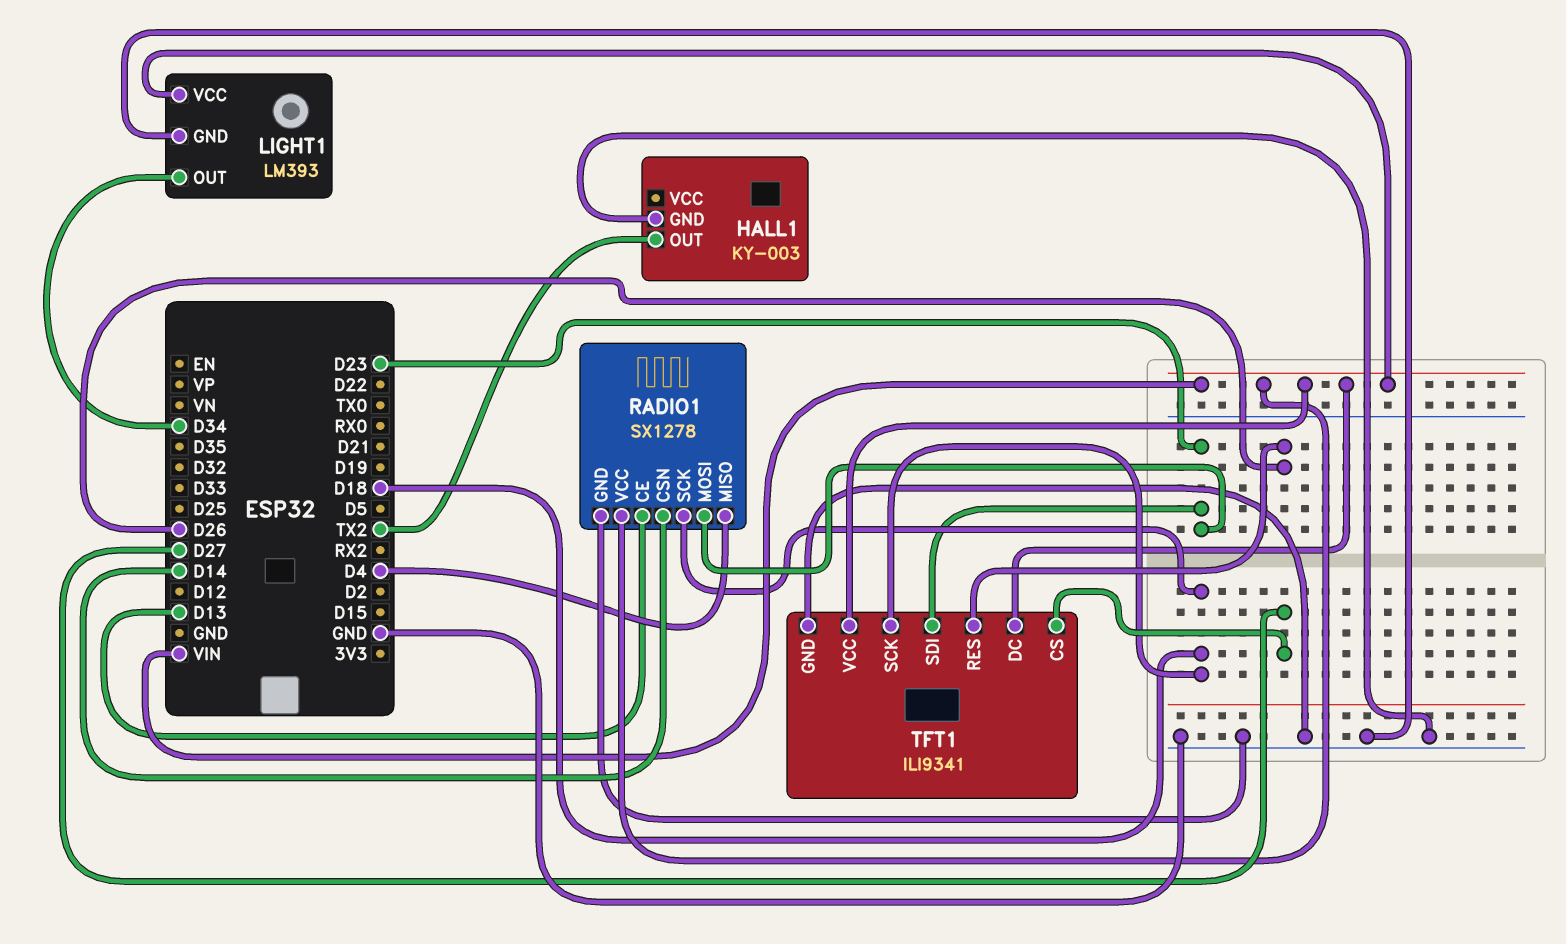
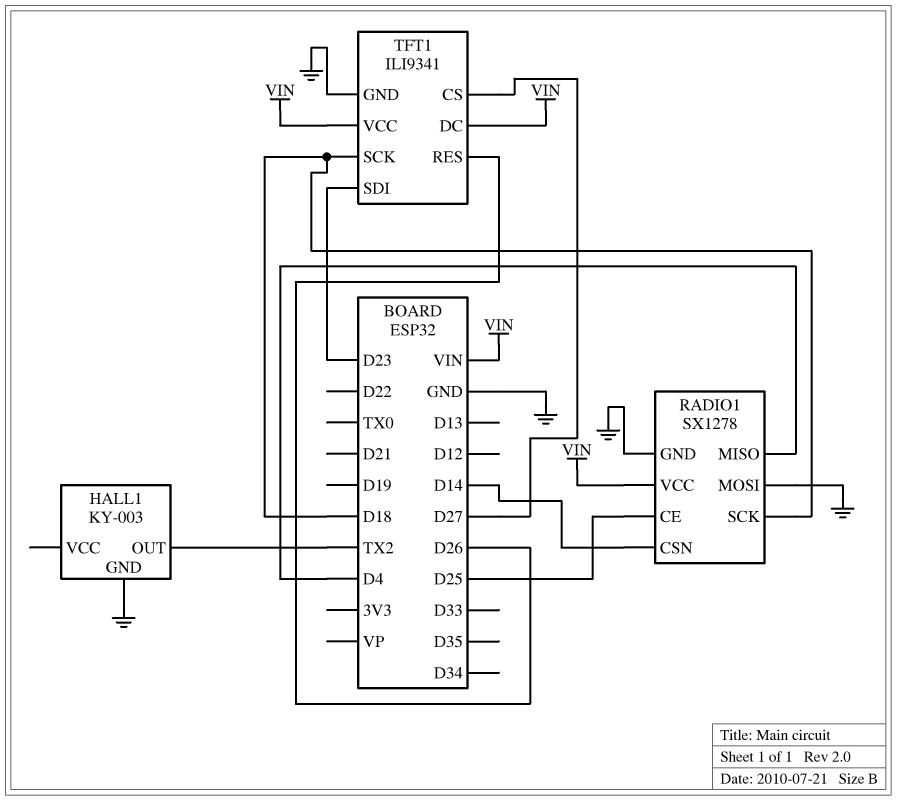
LIGHT1: LM393 -> none
LIGHT1 pin GND: GND -> none
LIGHT1 pin OUT: D34 -> none
LIGHT1 pin VCC: VIN -> none
RADIO1 pin CE: D13 -> D25
RADIO1 pin MOSI: D23 -> GND

